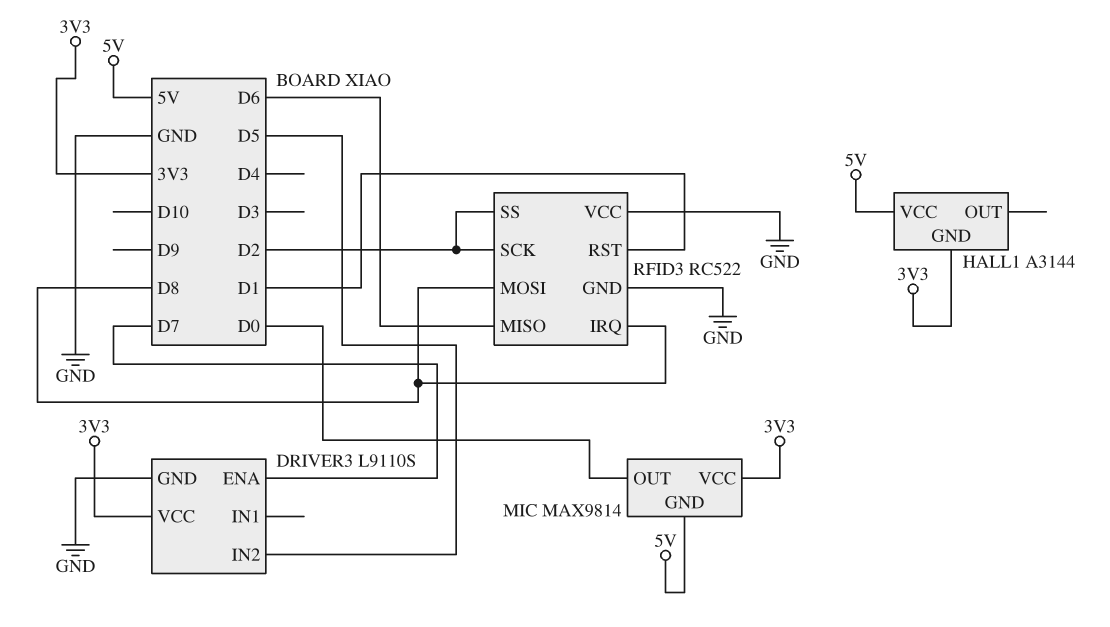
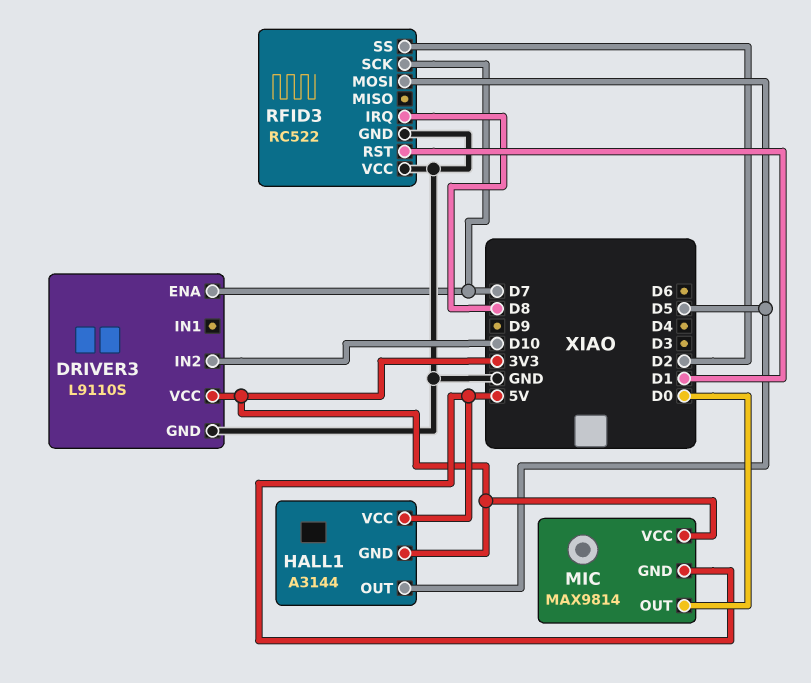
DRIVER3 pin IN2: D5 -> D10
HALL1 pin OUT: none -> D5
RFID3 pin MISO: D6 -> none
RFID3 pin MOSI: D8 -> D5
RFID3 pin SCK: D2 -> D7

